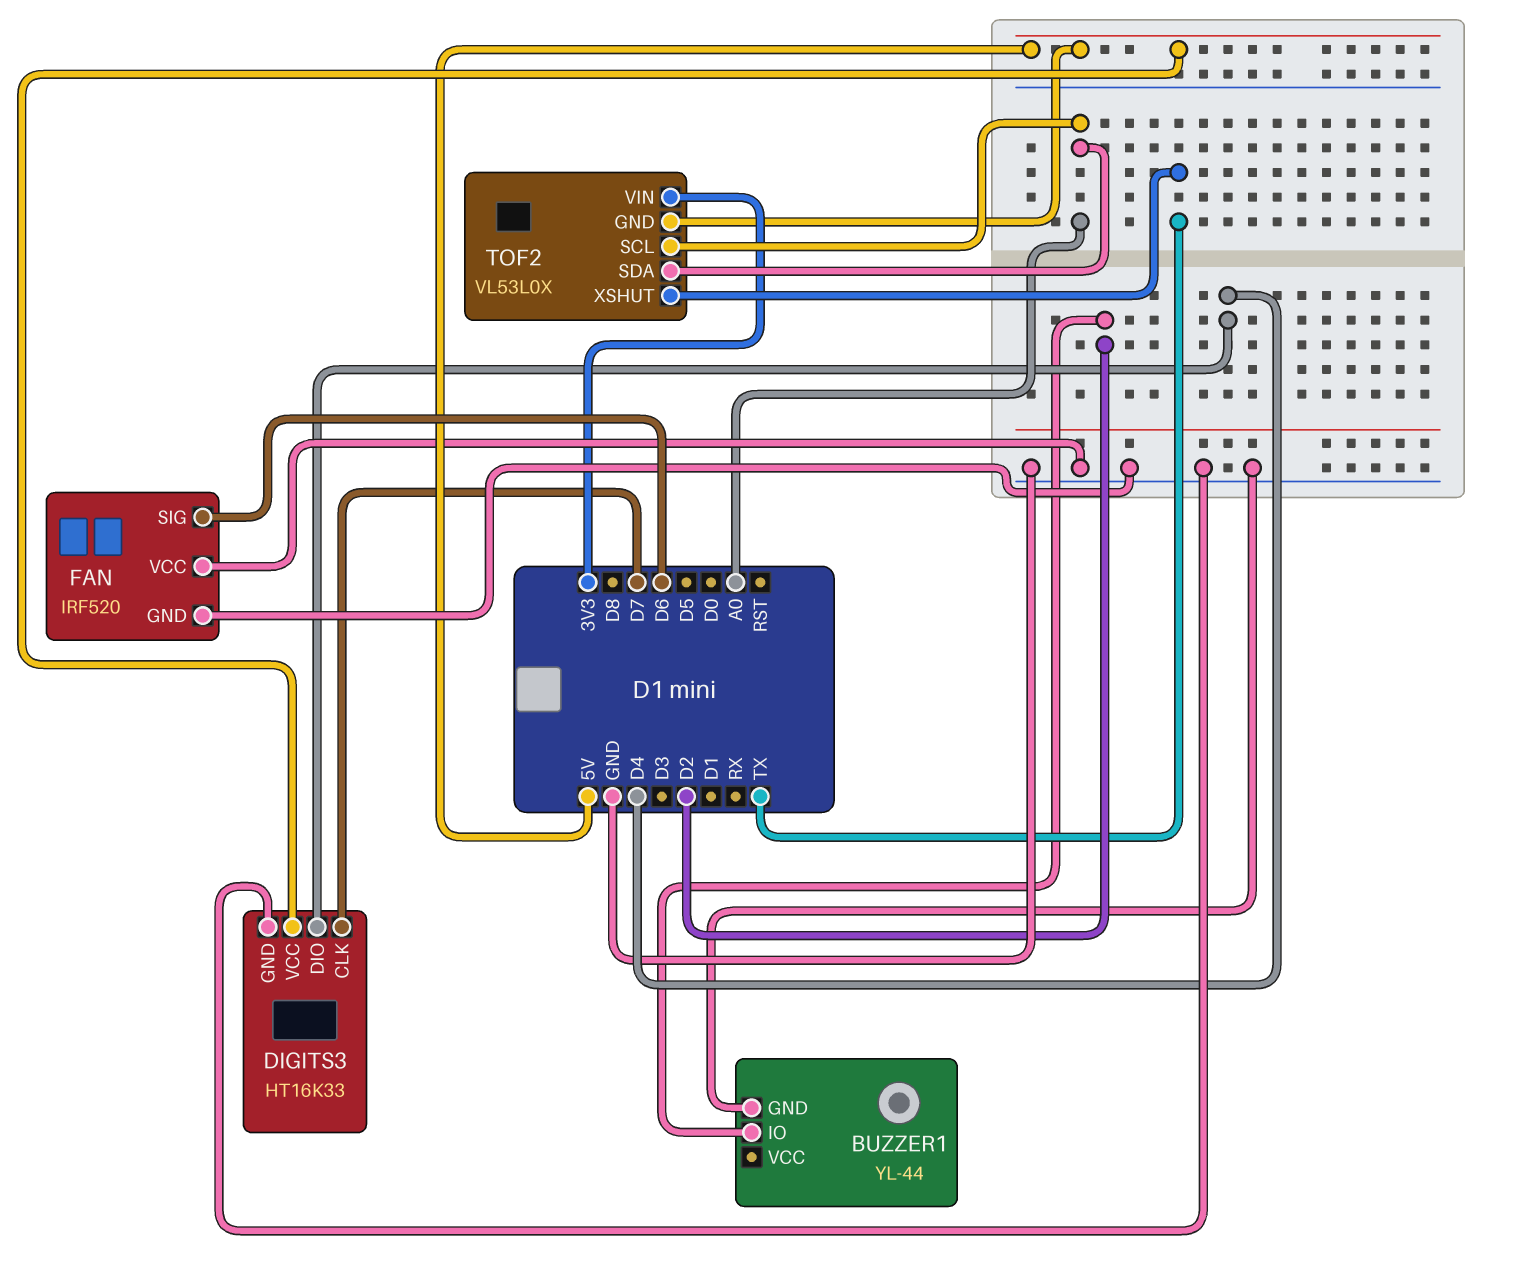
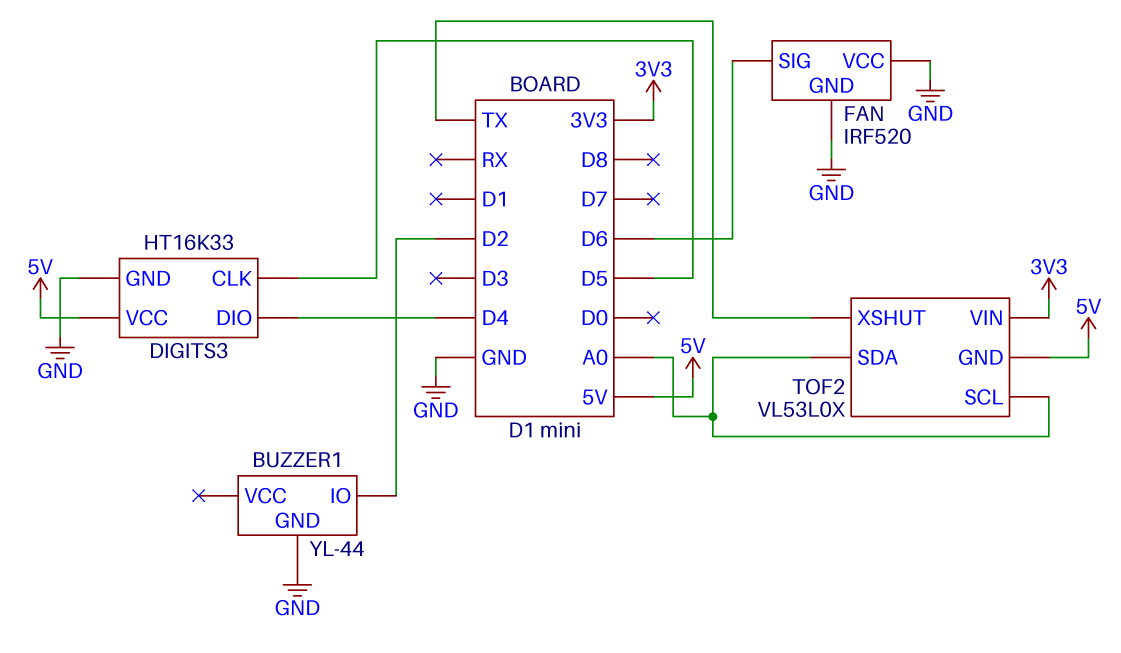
DIGITS3 pin CLK: D7 -> D5

